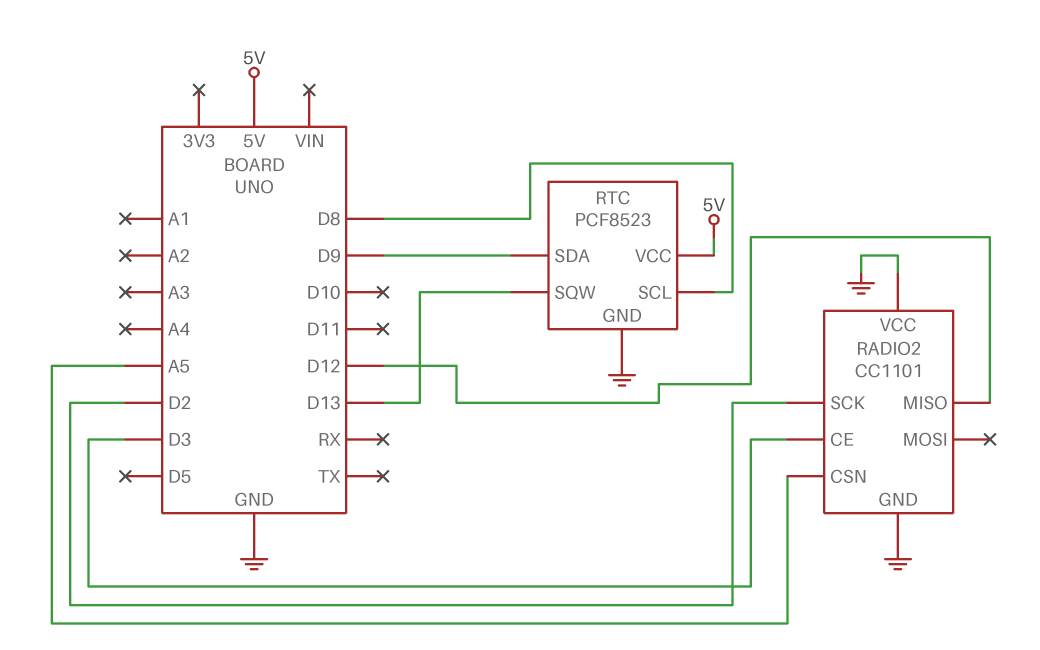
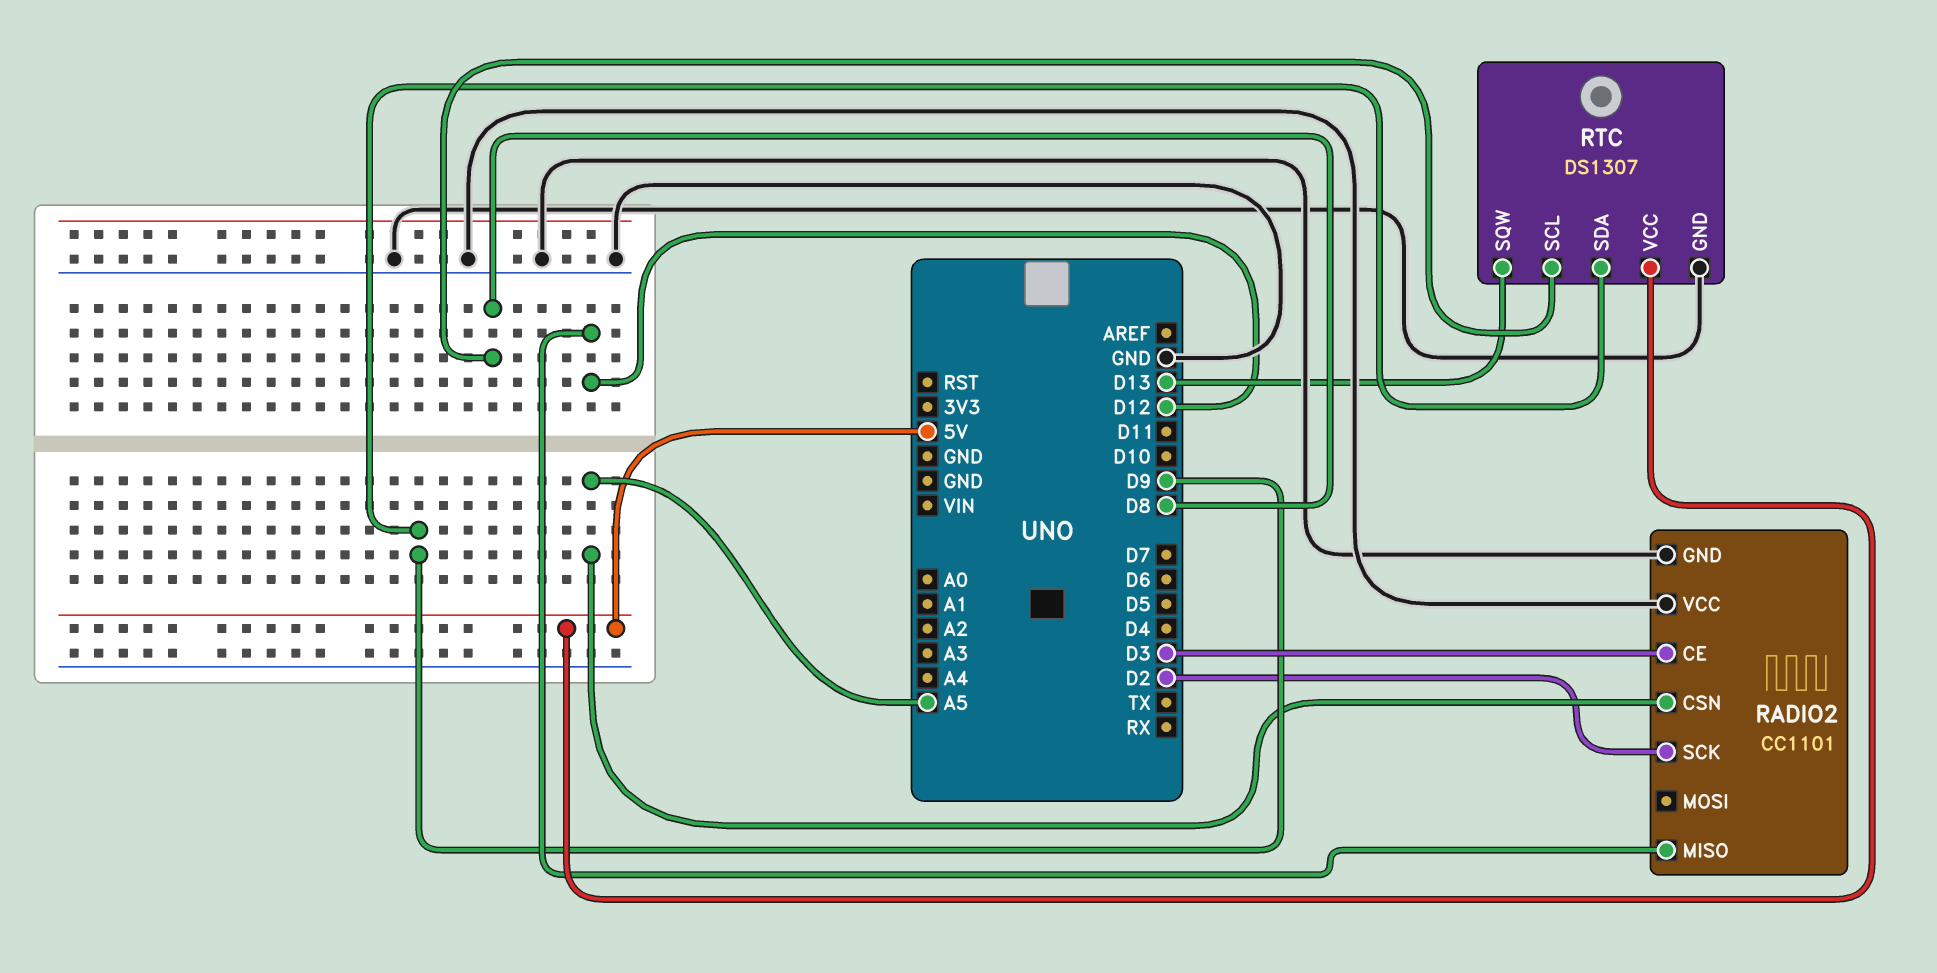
RTC: PCF8523 -> DS1307

